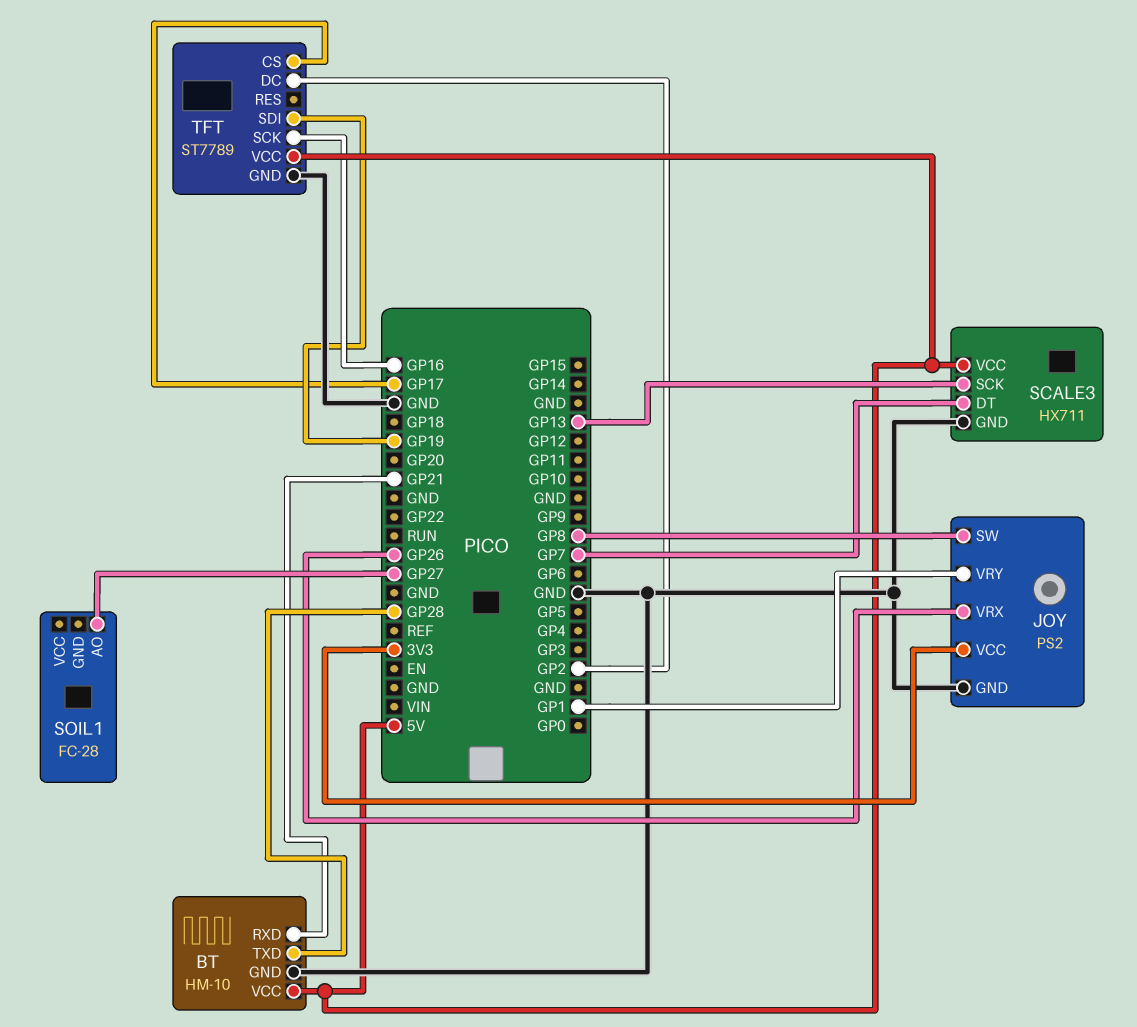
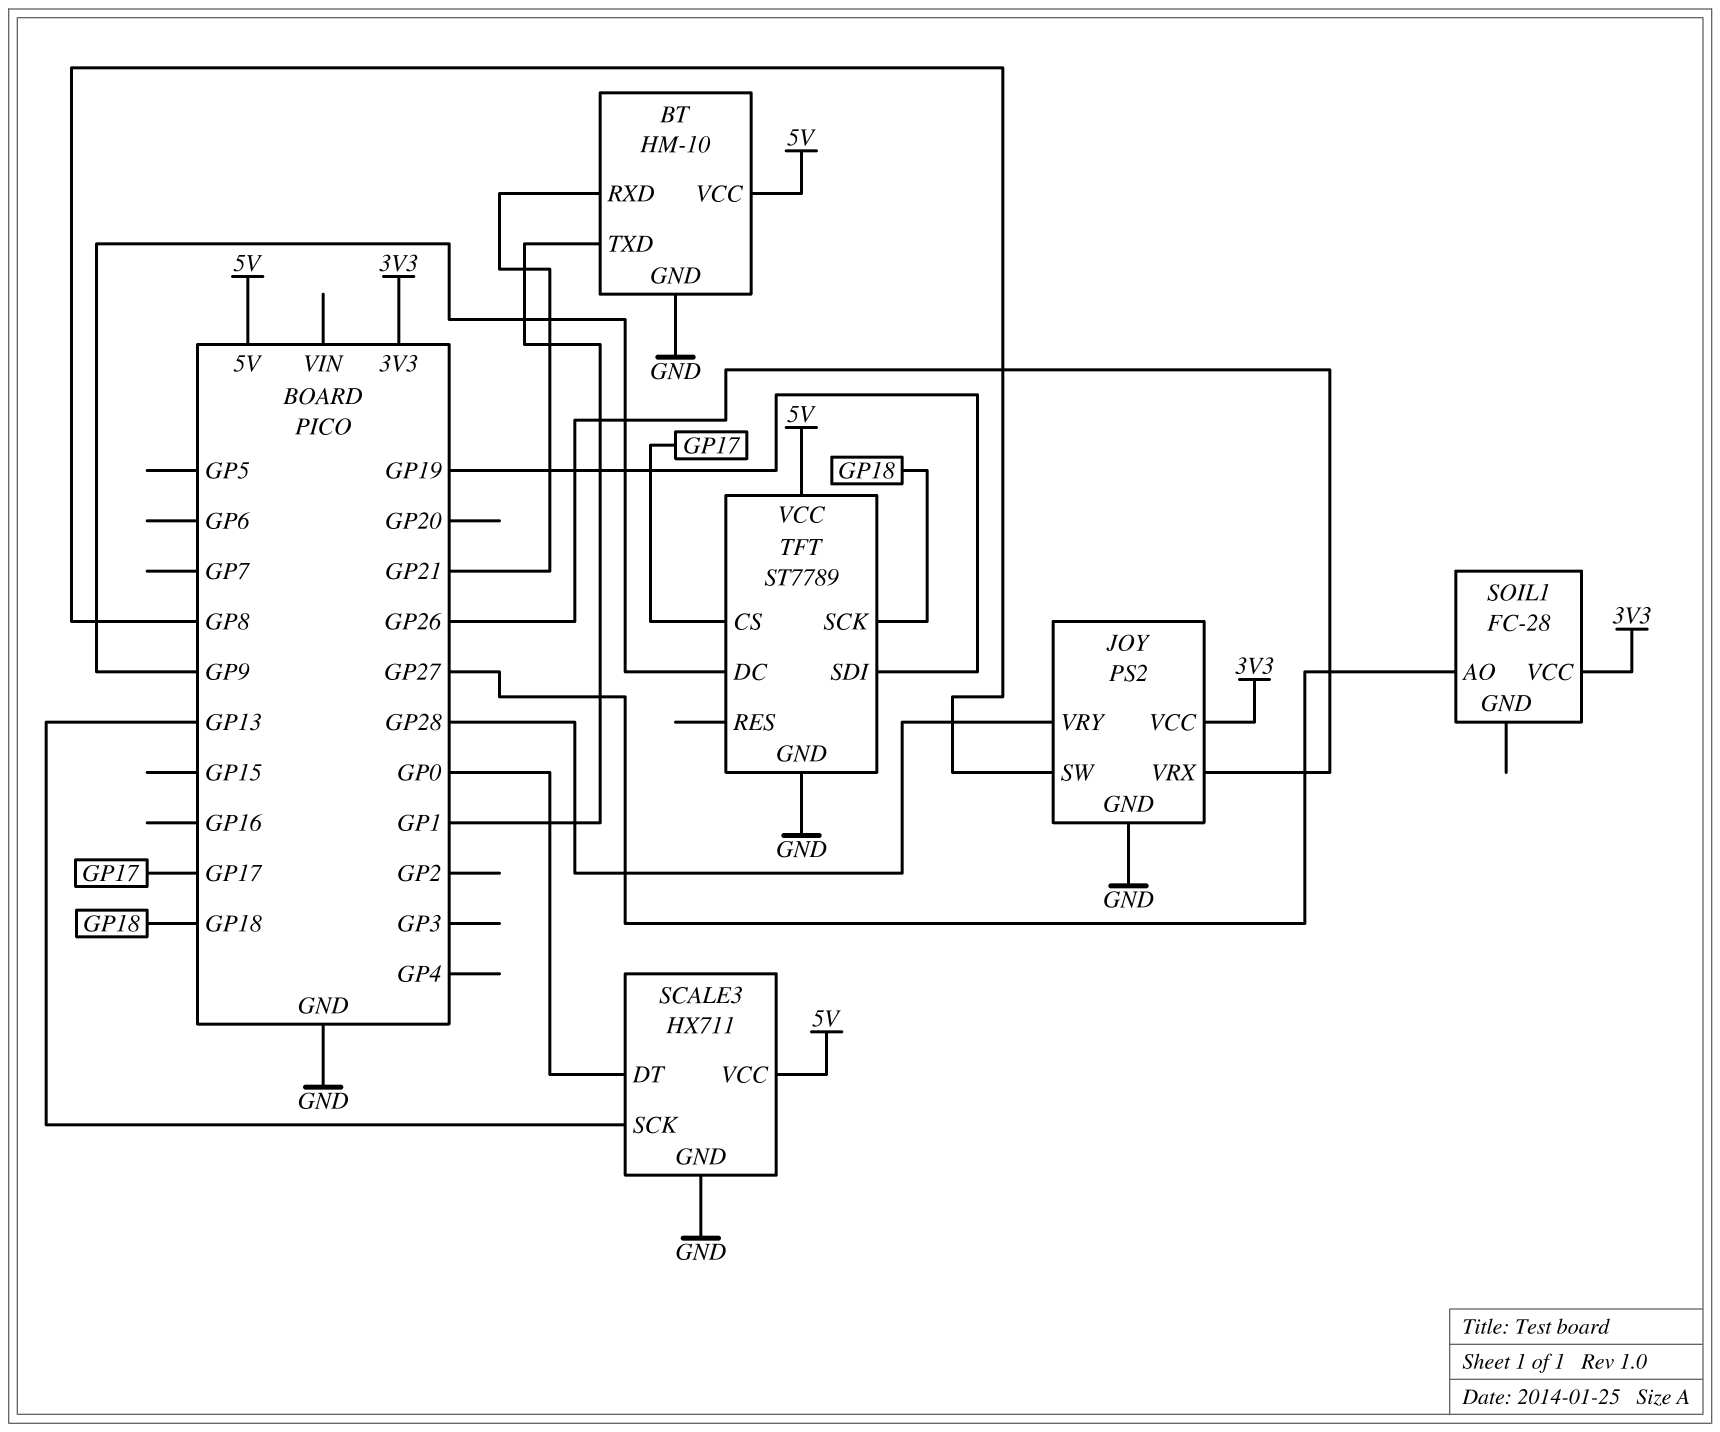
BT pin TXD: GP28 -> GP1
JOY pin VRY: GP1 -> GP28
SCALE3 pin DT: GP7 -> GP0
SOIL1 pin VCC: none -> 3V3
TFT pin DC: GP2 -> GP9
TFT pin SCK: GP16 -> GP18

